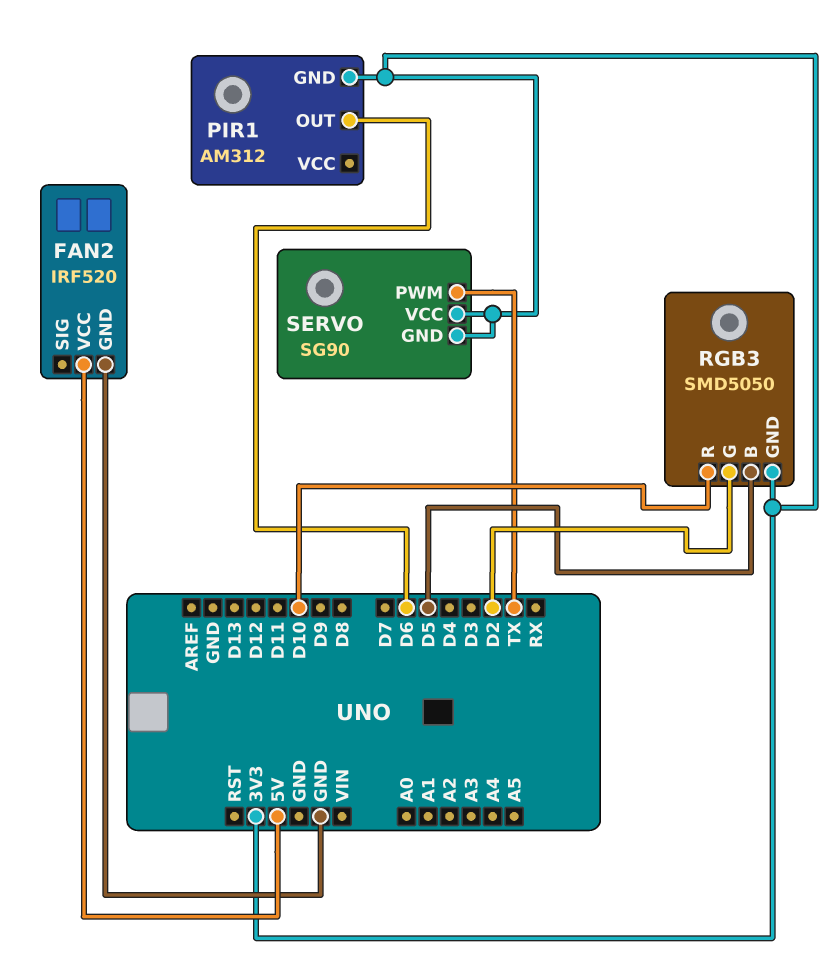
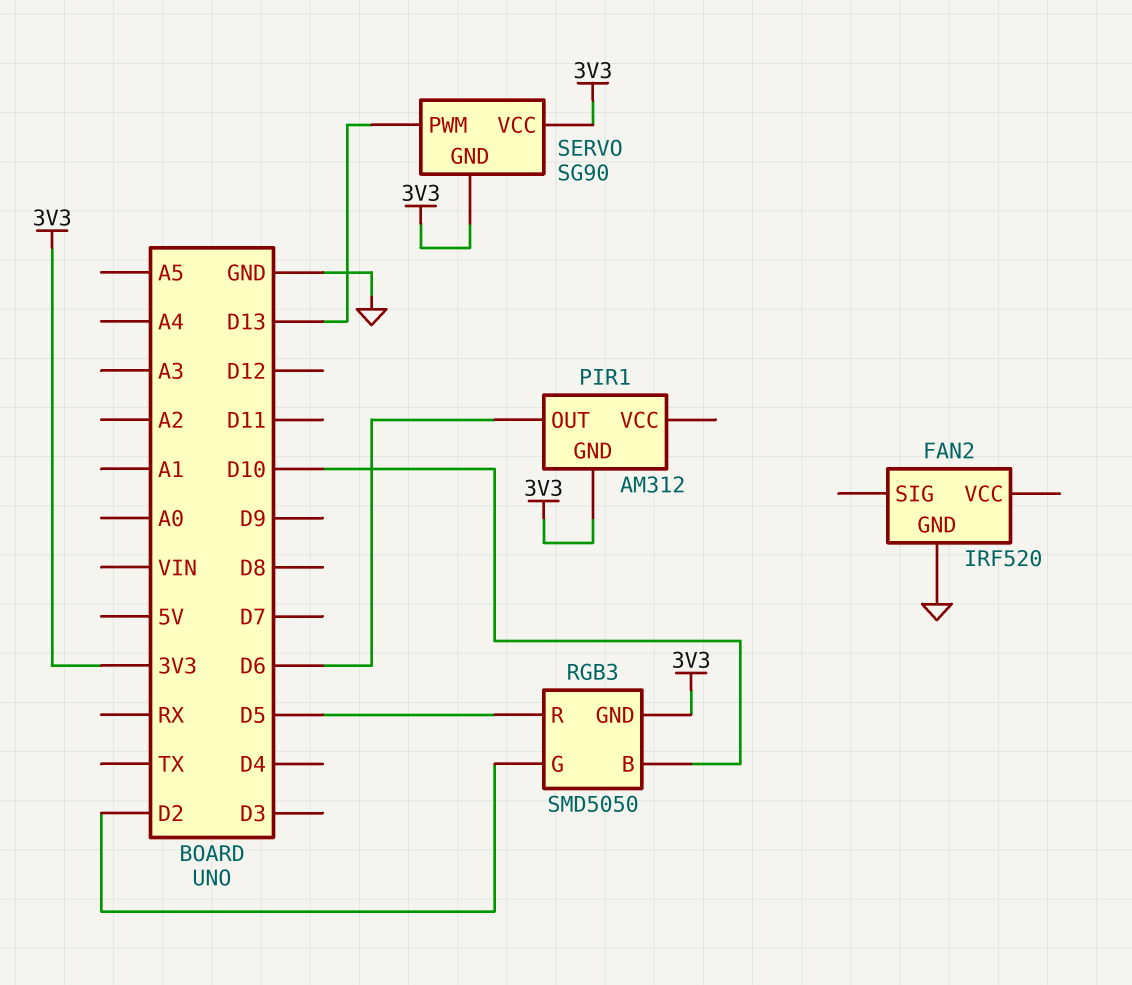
FAN2 pin VCC: 5V -> none
RGB3 pin B: D5 -> D10
RGB3 pin R: D10 -> D5
SERVO pin PWM: TX -> D13

